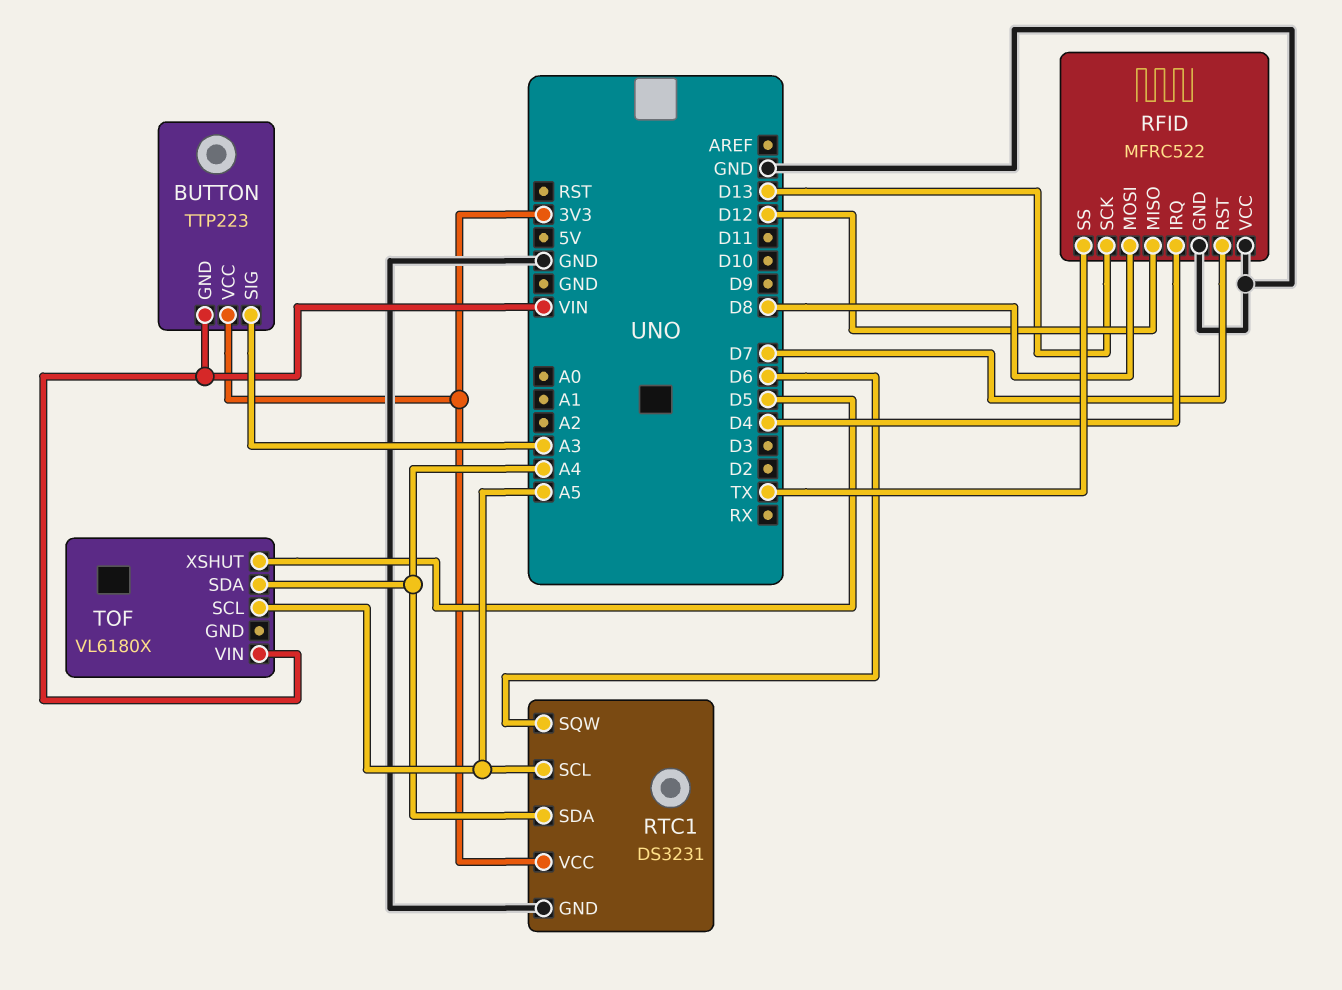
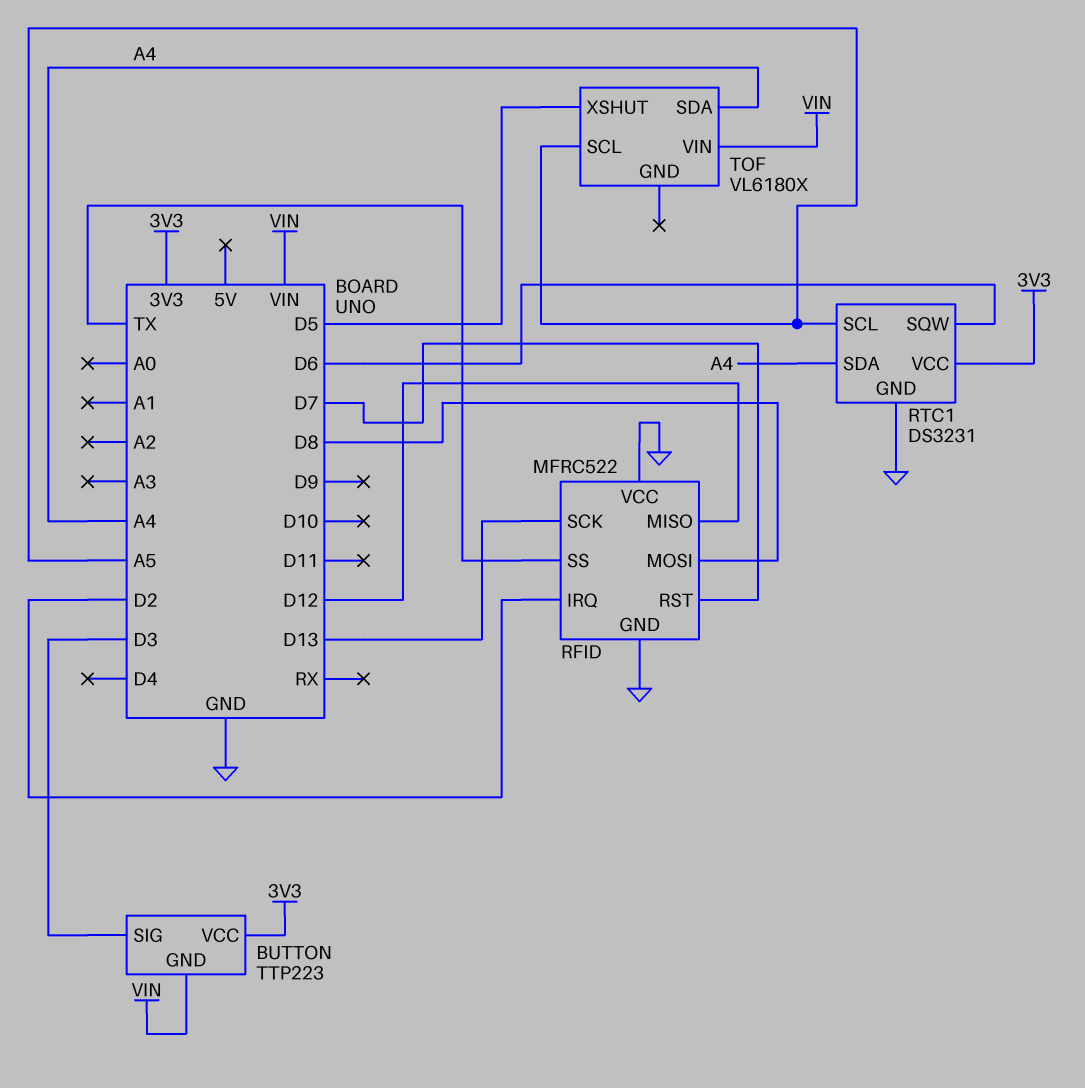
BUTTON pin SIG: A3 -> D3
RFID pin IRQ: D4 -> D2

